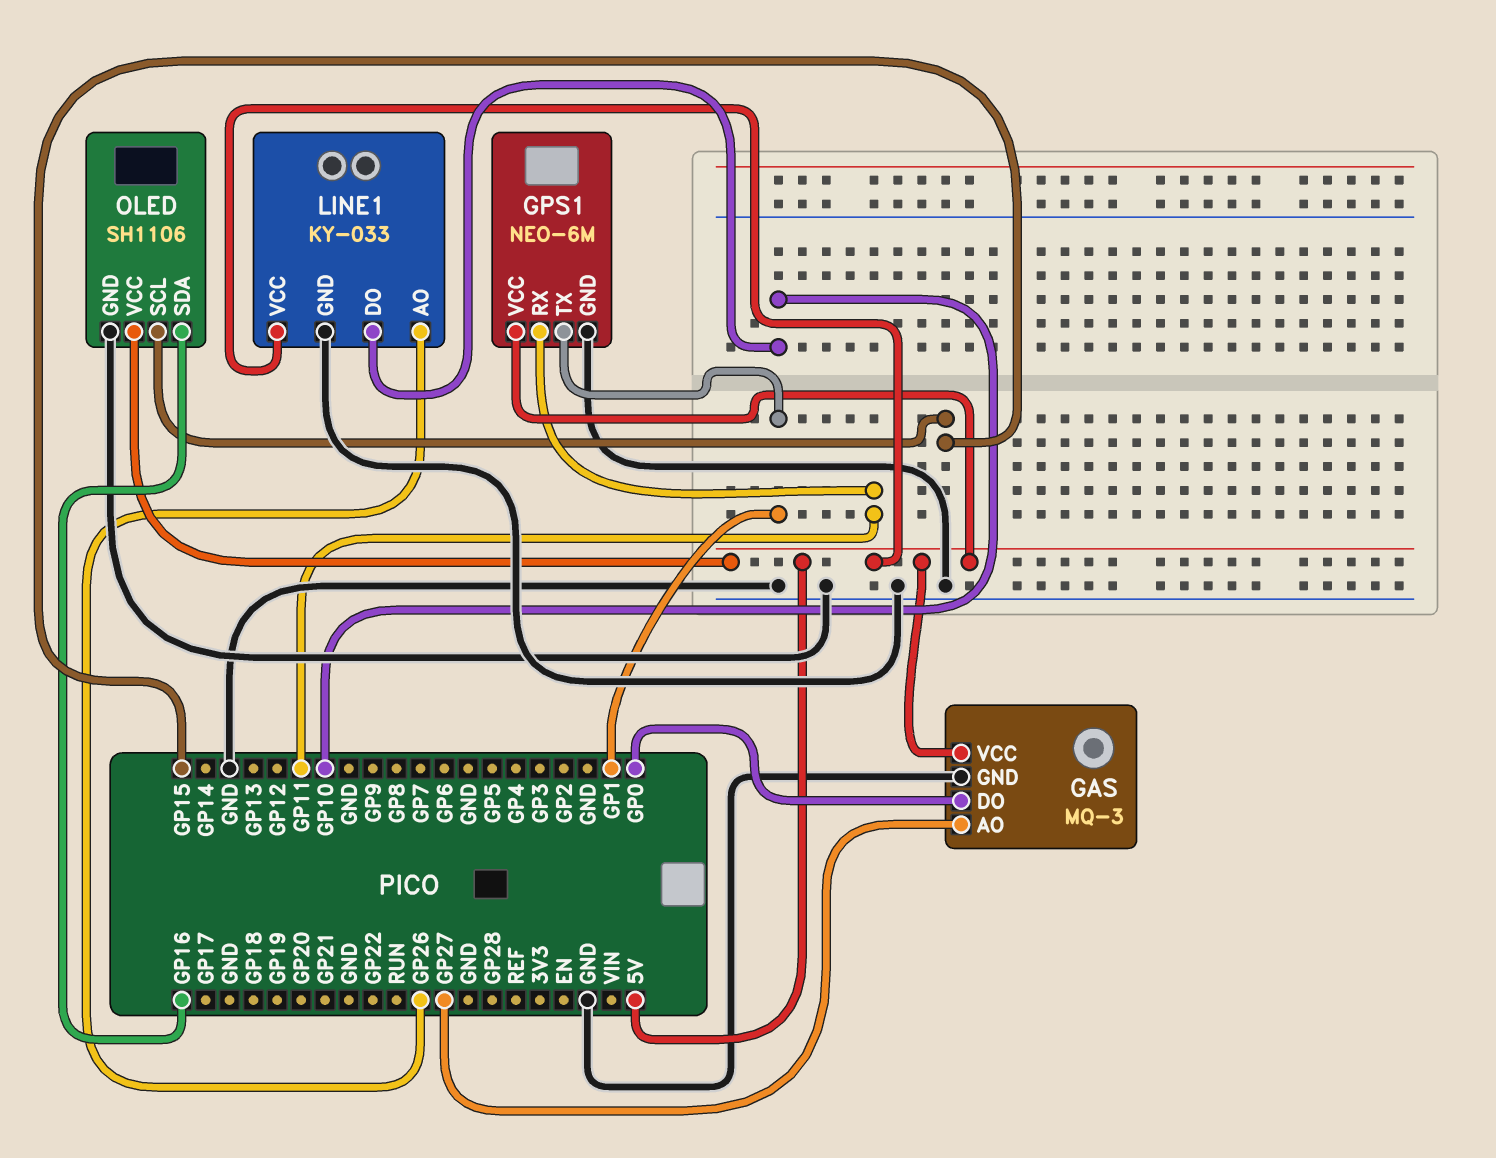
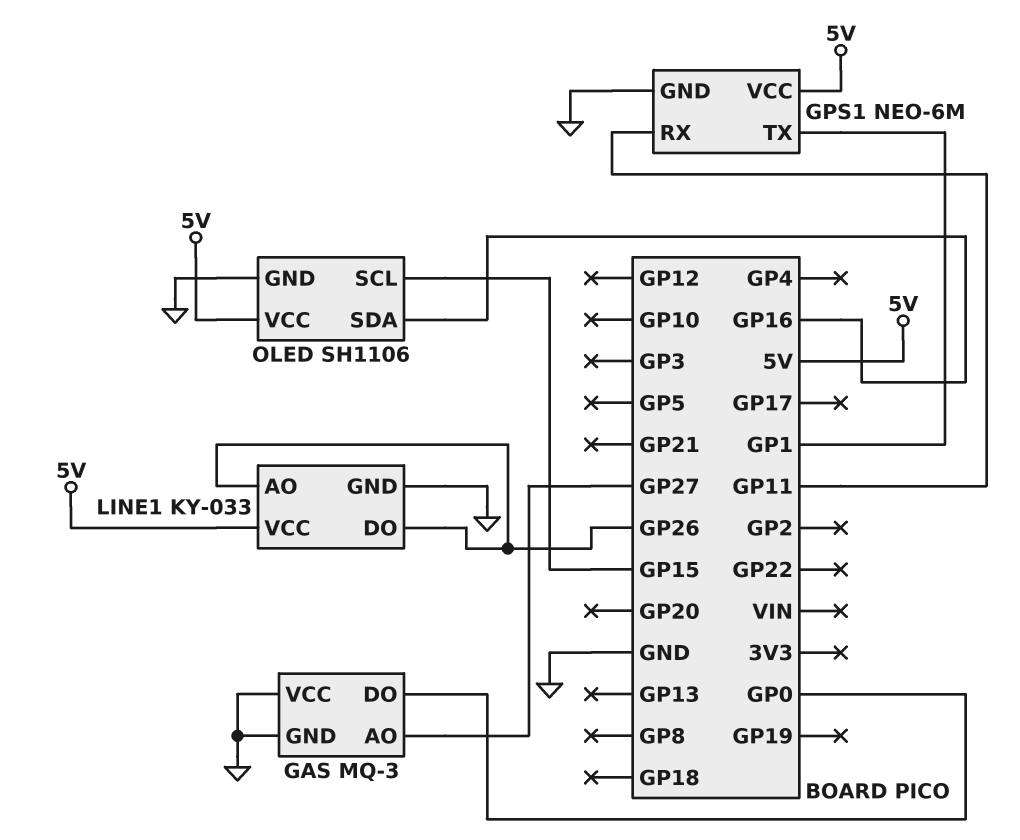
GAS pin VCC: 5V -> GND
LINE1 pin DO: GP10 -> GP26

